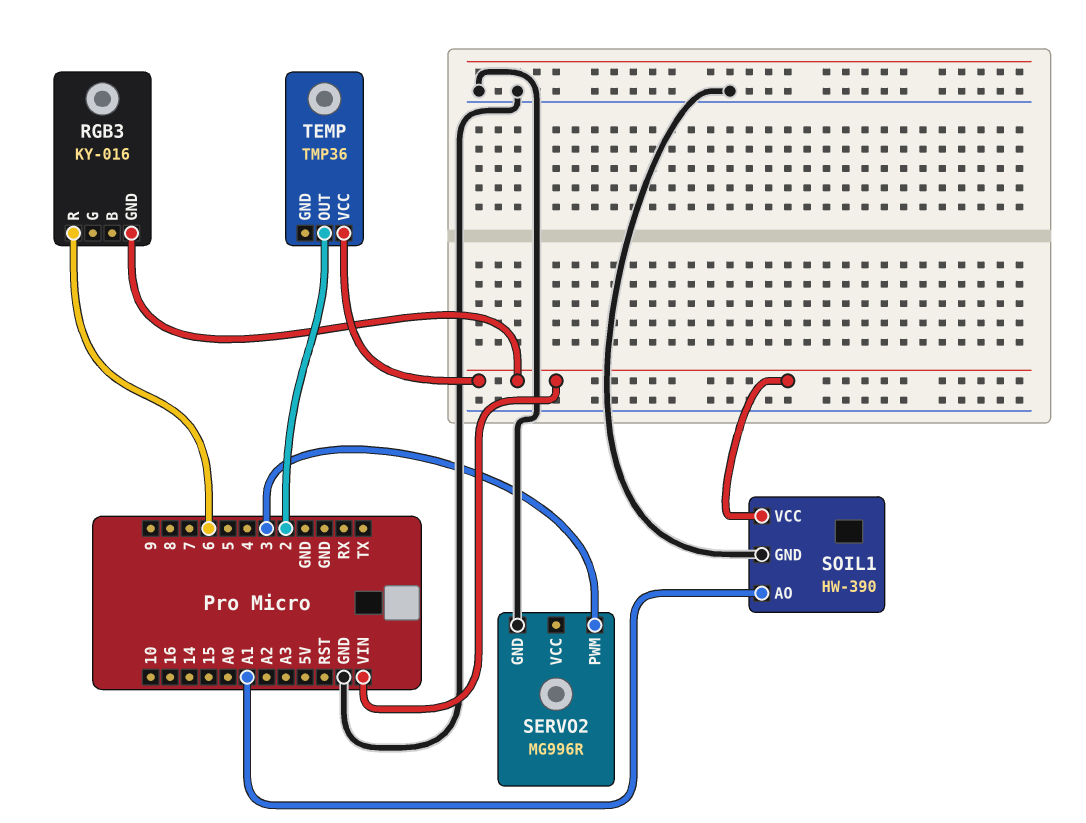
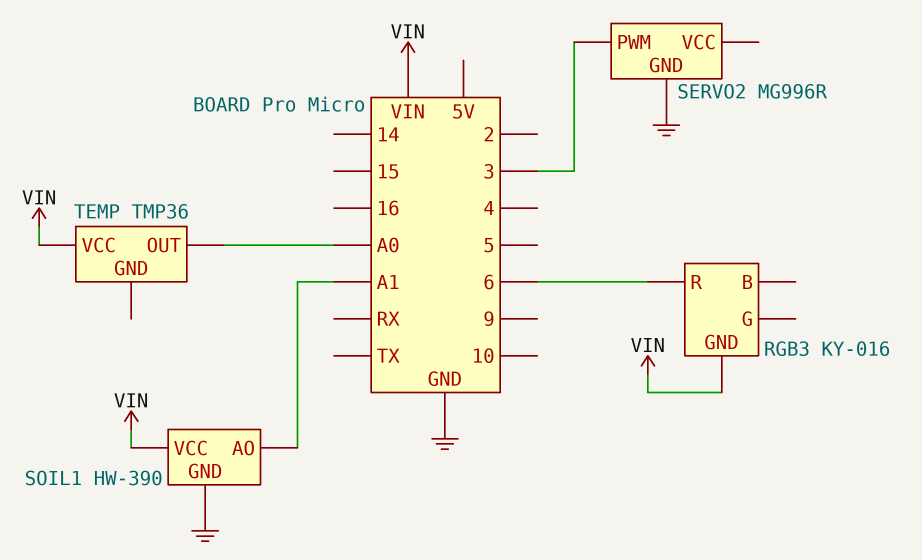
TEMP pin OUT: 2 -> A0

